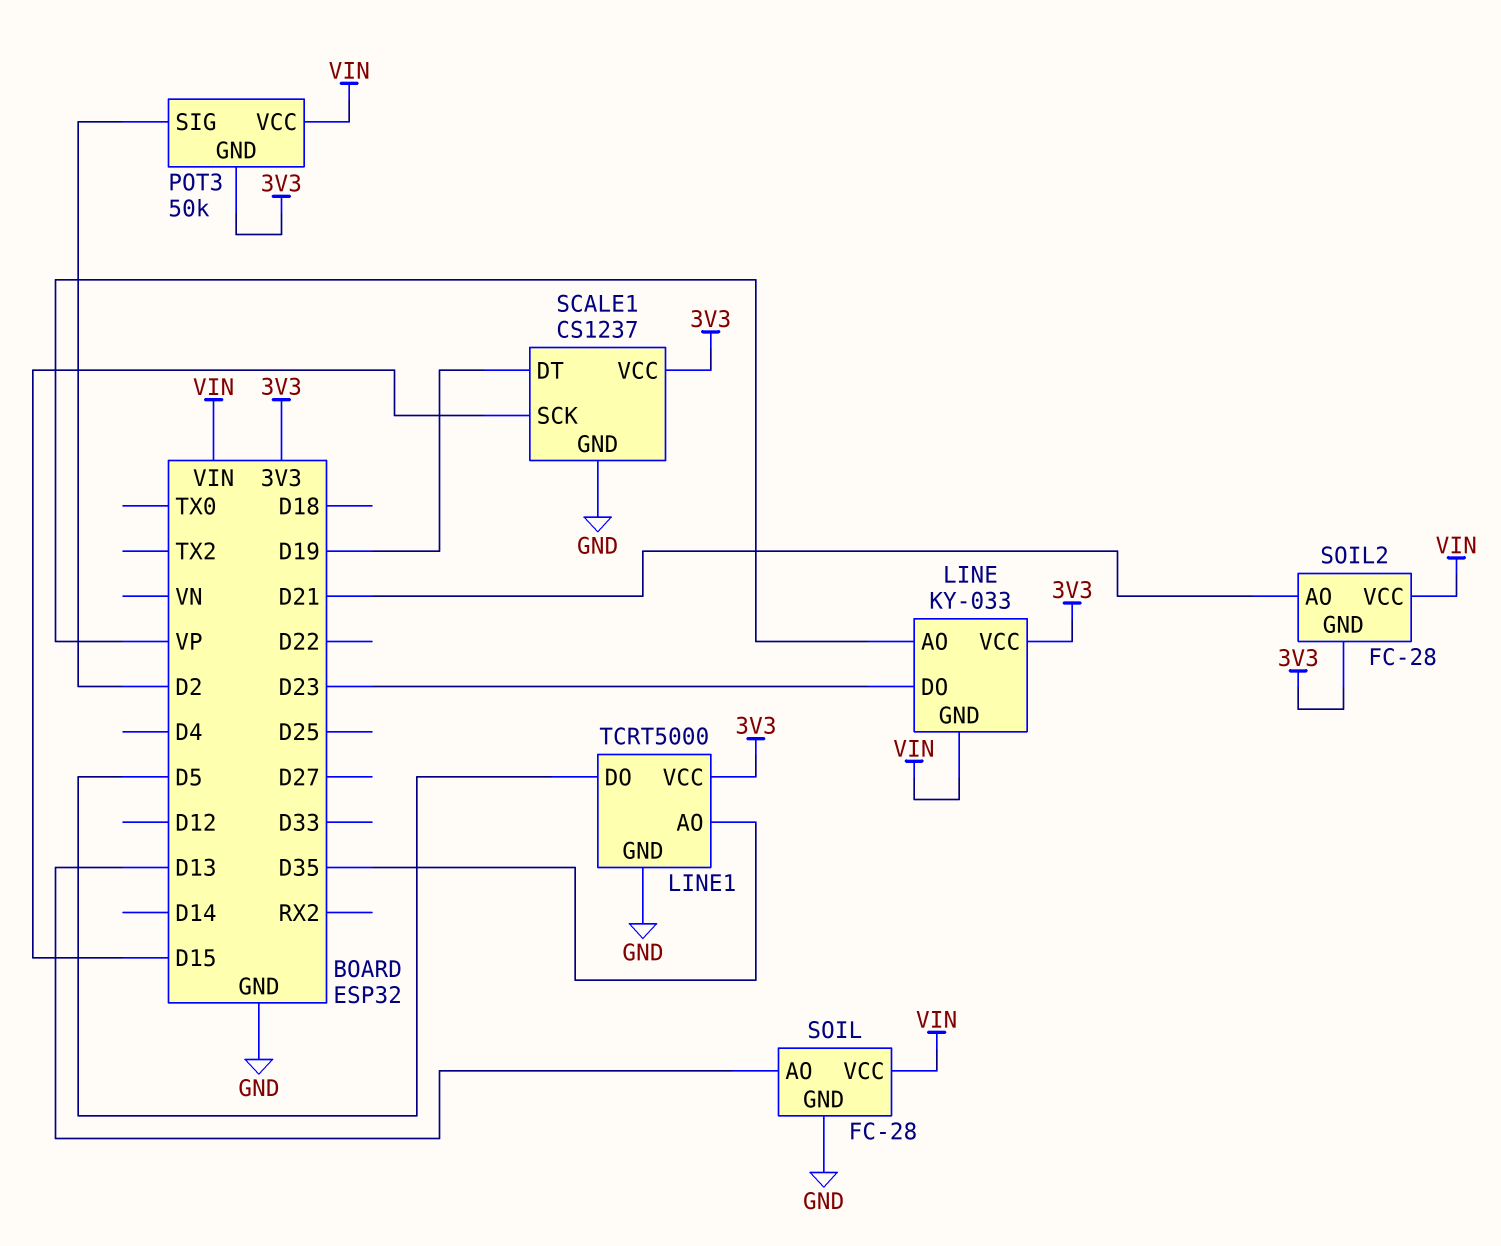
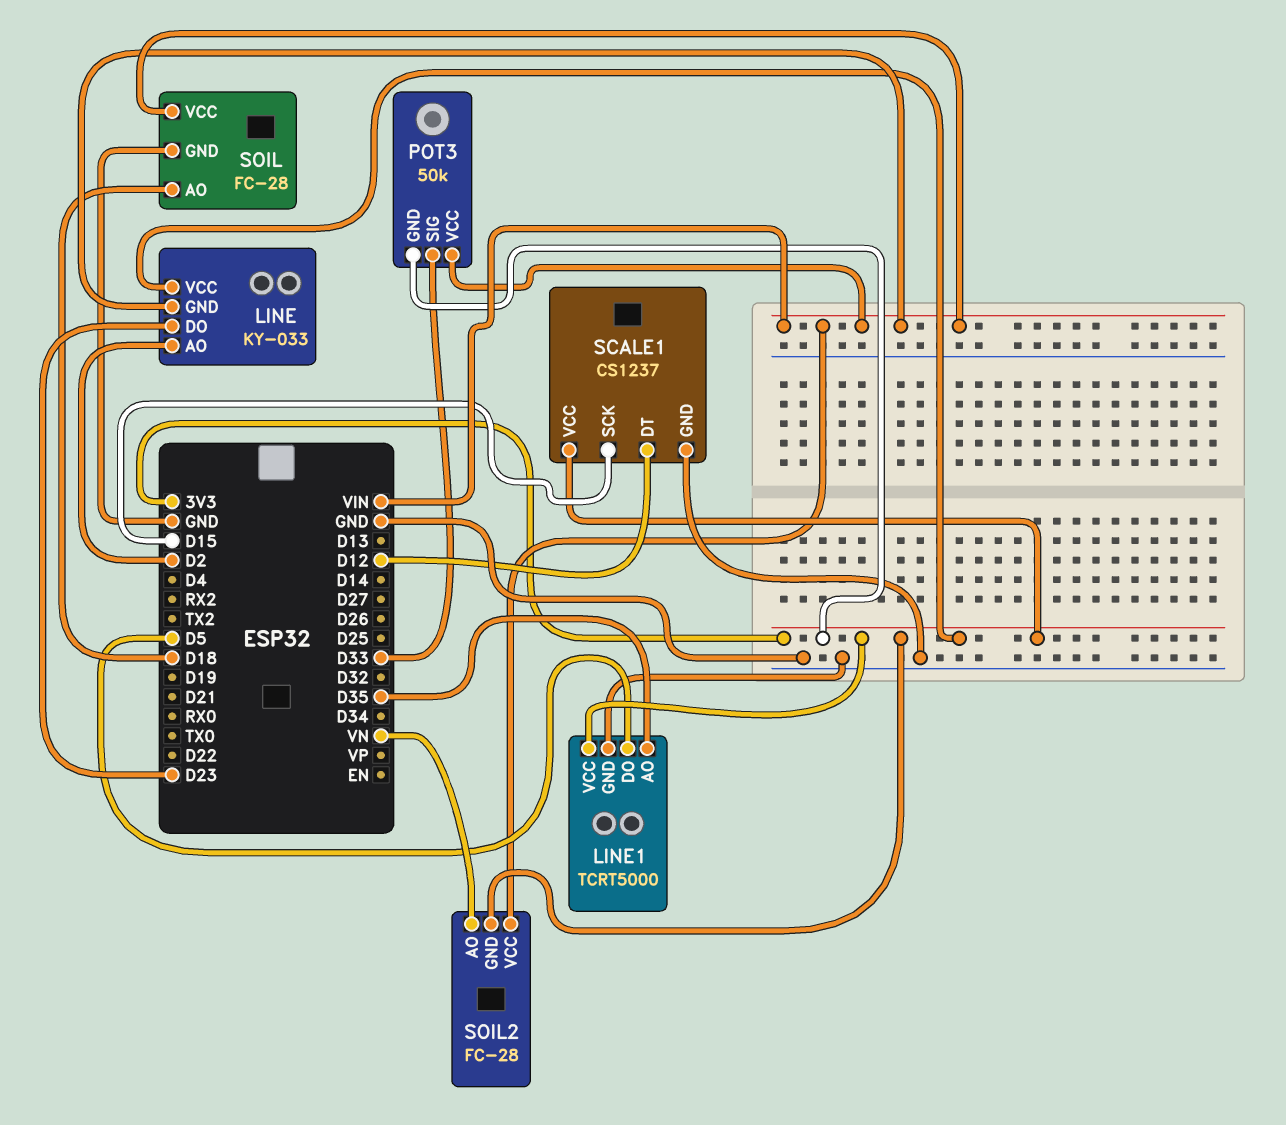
LINE pin AO: VP -> D2
POT3 pin SIG: D2 -> D33
SCALE1 pin DT: D19 -> D12
SOIL pin AO: D13 -> D18
SOIL2 pin AO: D21 -> VN

